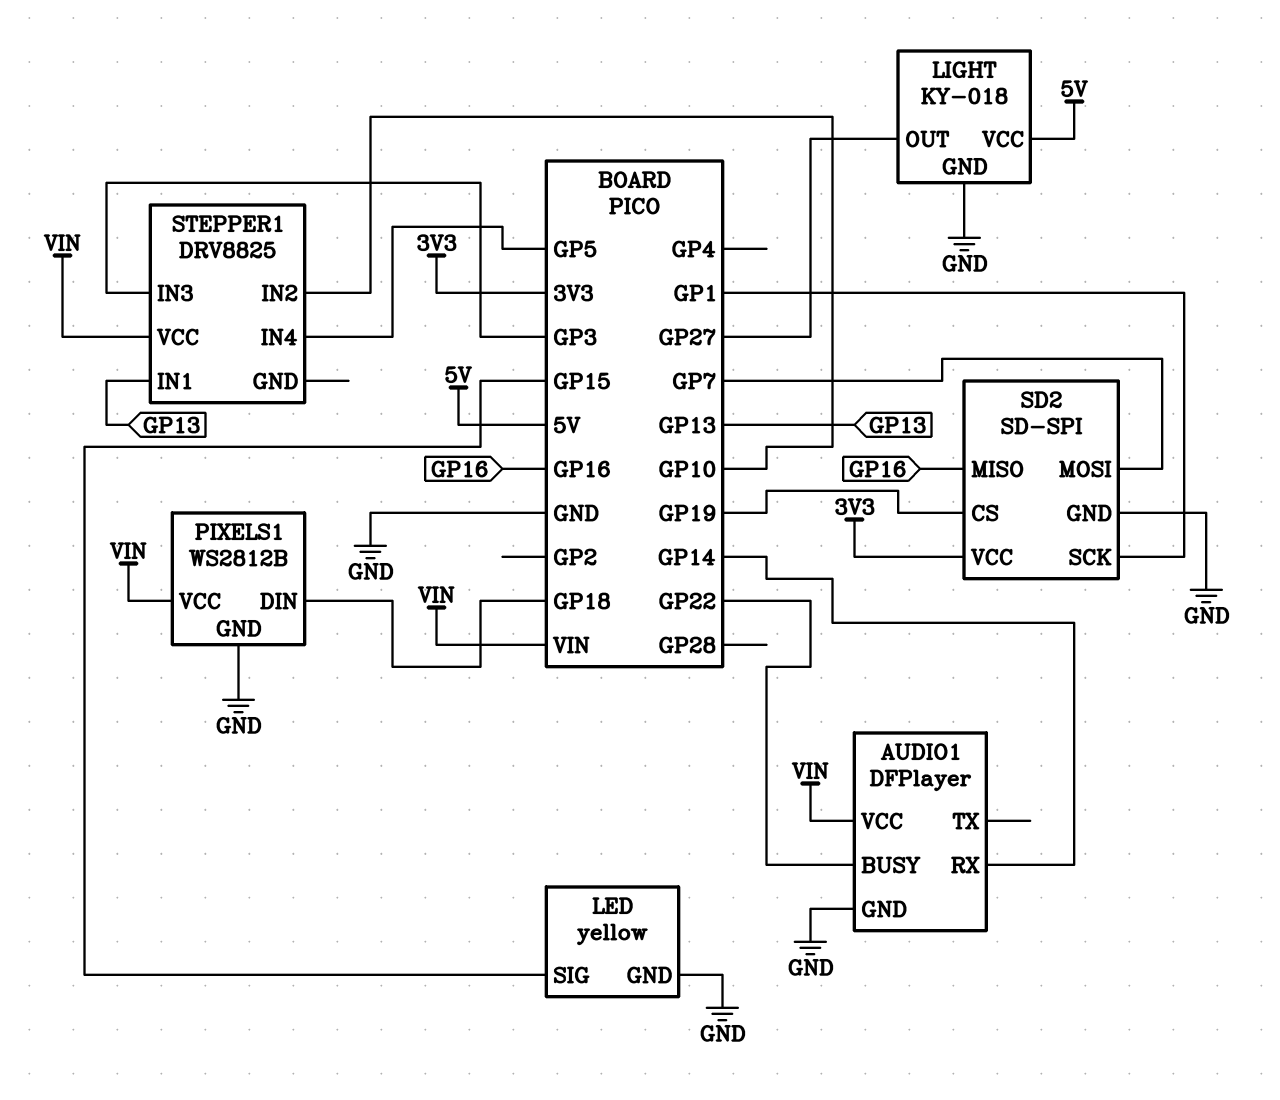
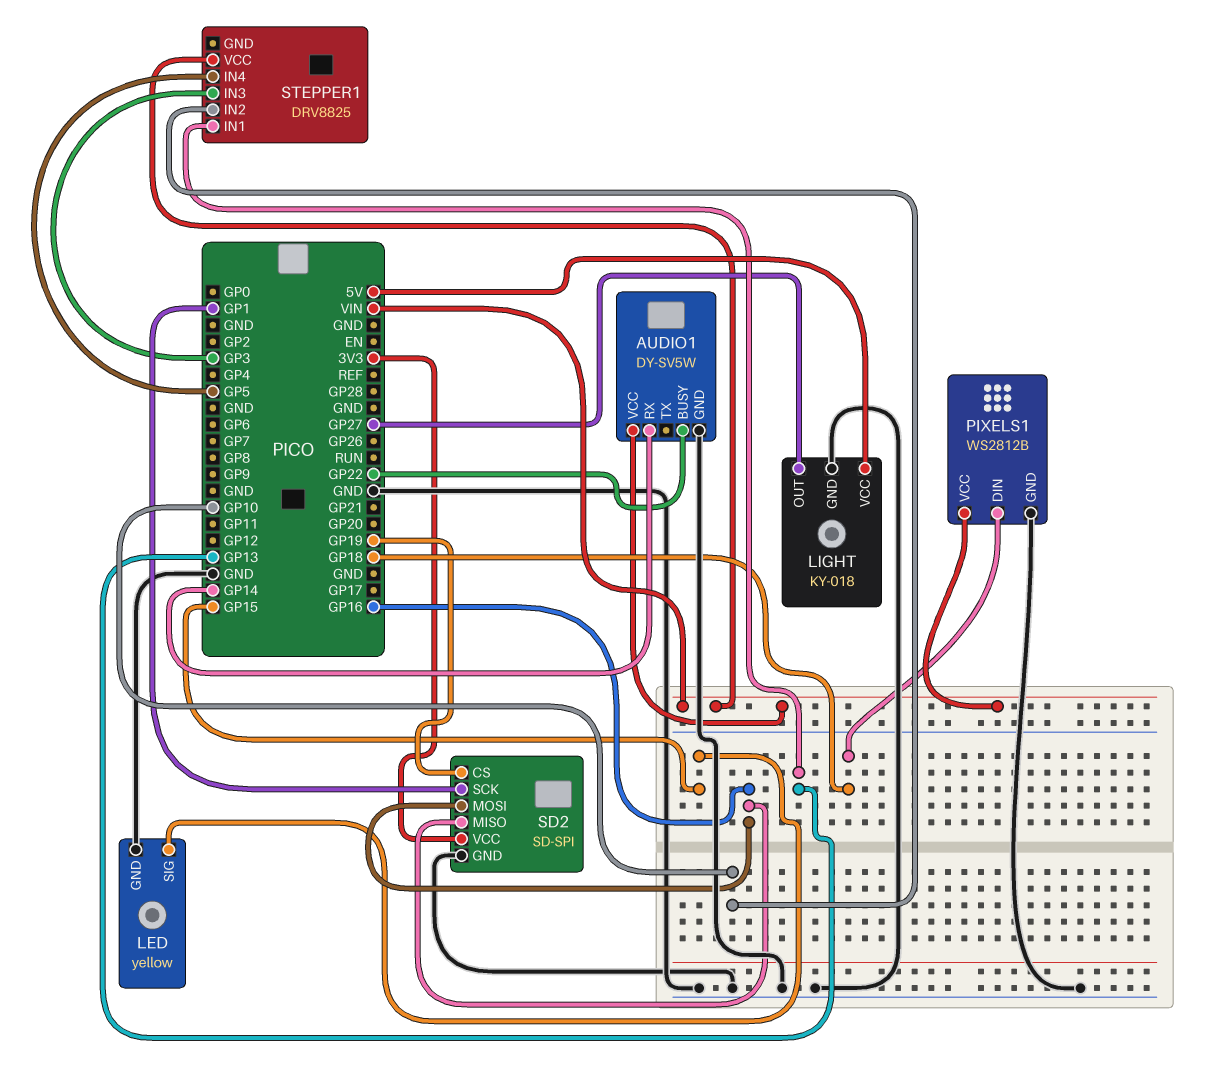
AUDIO1: DFPlayer -> DY-SV5W
SD2 pin MOSI: GP7 -> GP16

